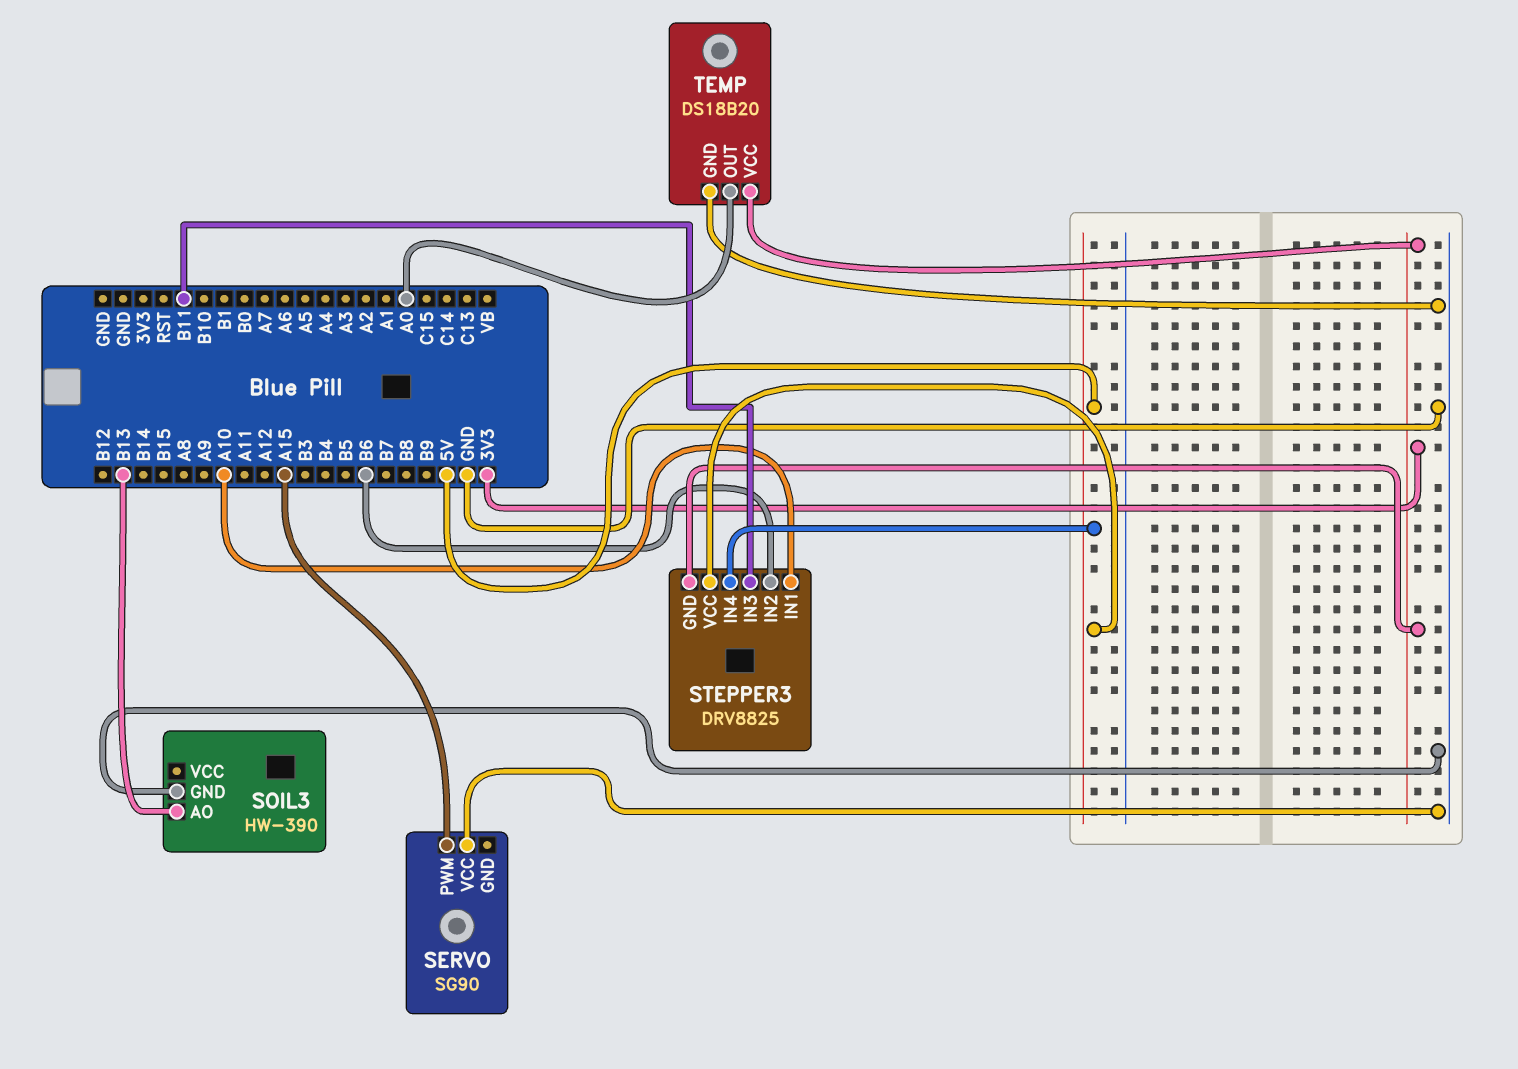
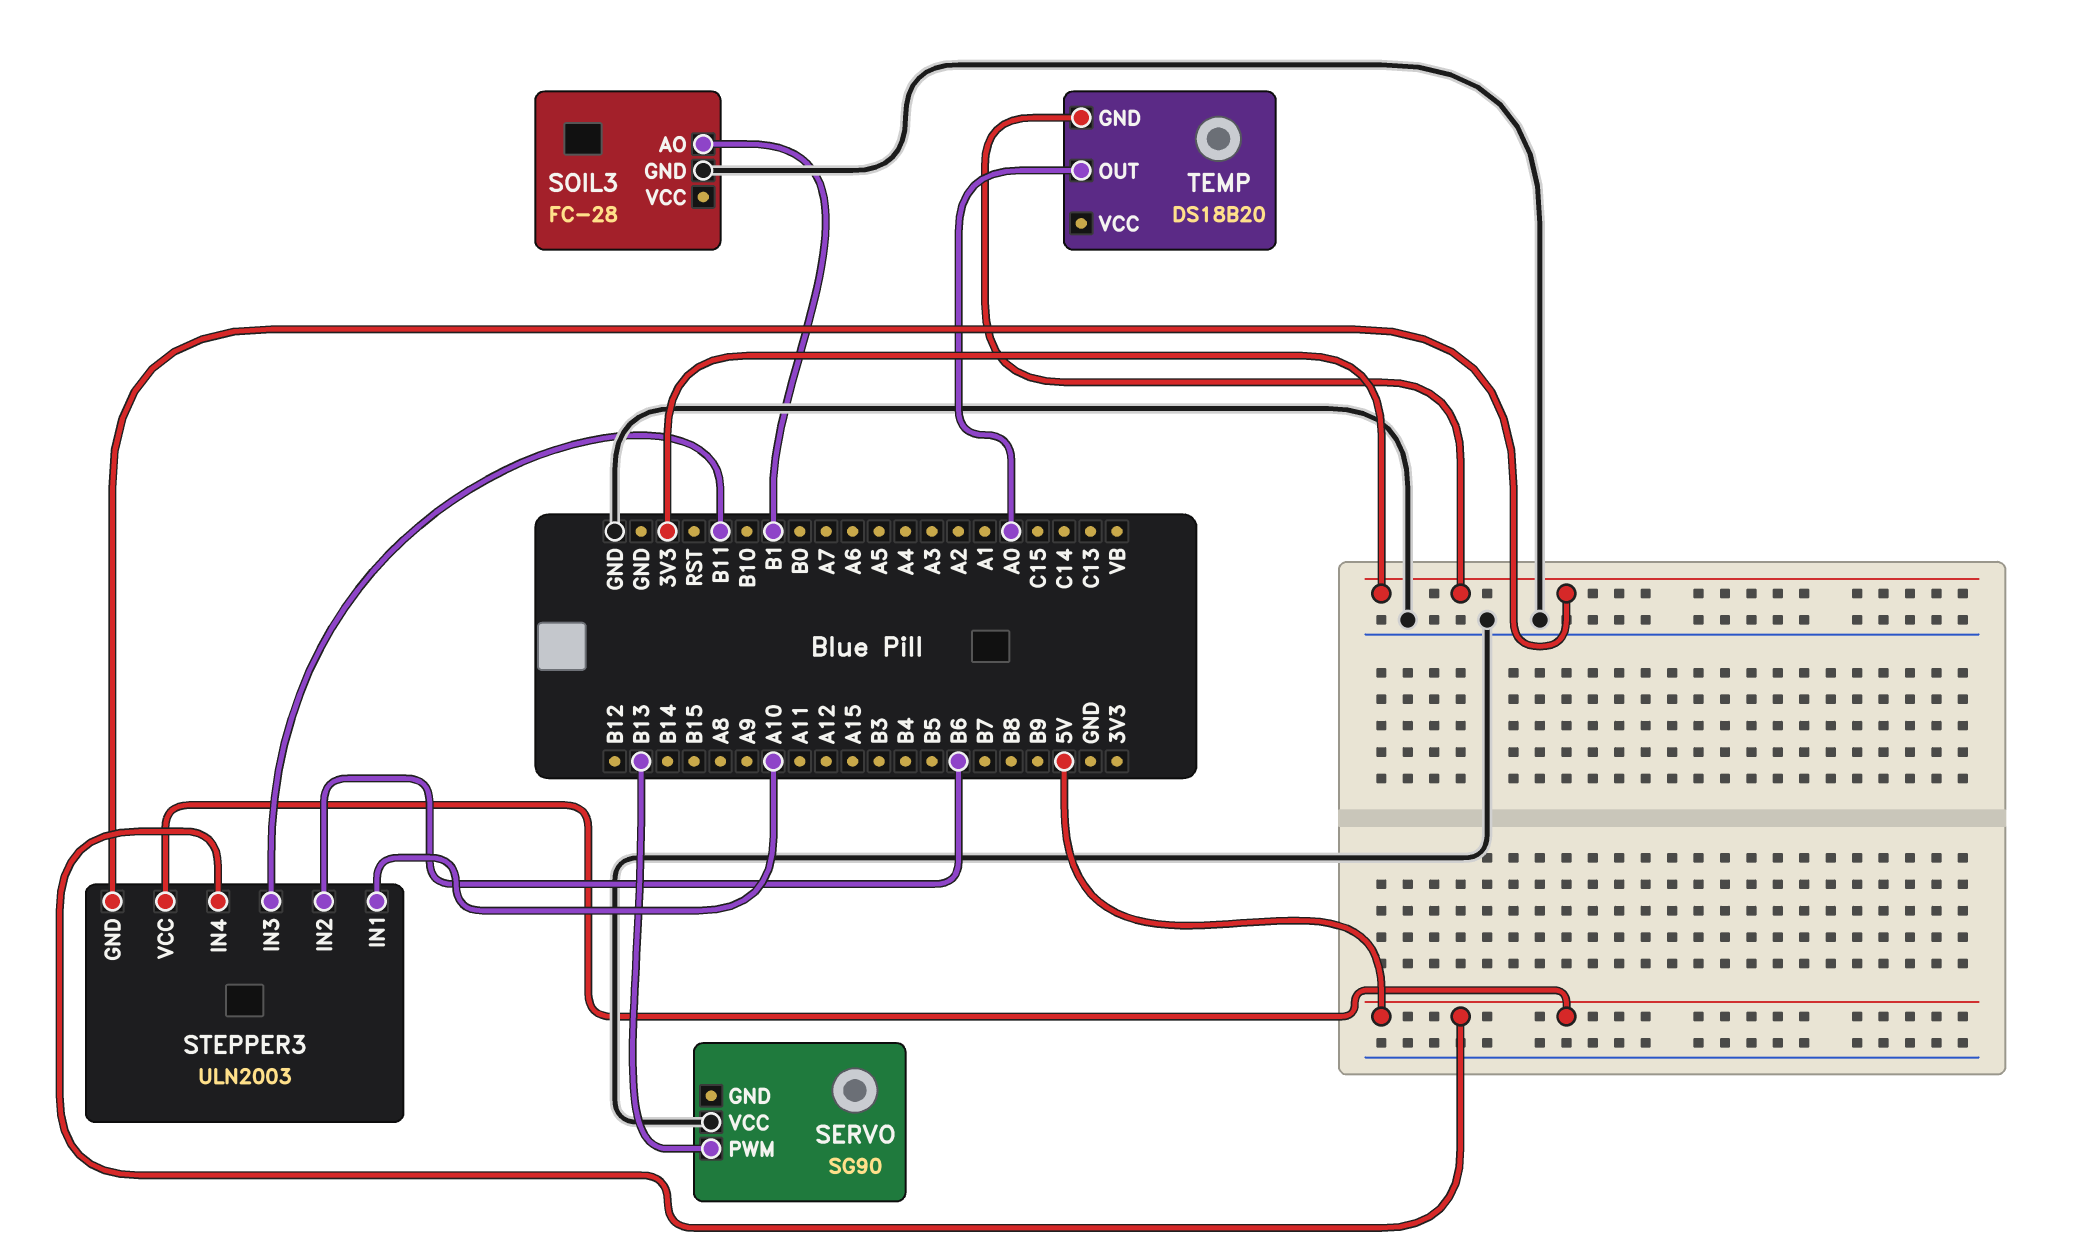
SERVO pin PWM: A15 -> B13
SOIL3: HW-390 -> FC-28
SOIL3 pin AO: B13 -> B1
STEPPER3: DRV8825 -> ULN2003
TEMP pin GND: GND -> 3V3
TEMP pin VCC: 3V3 -> none

